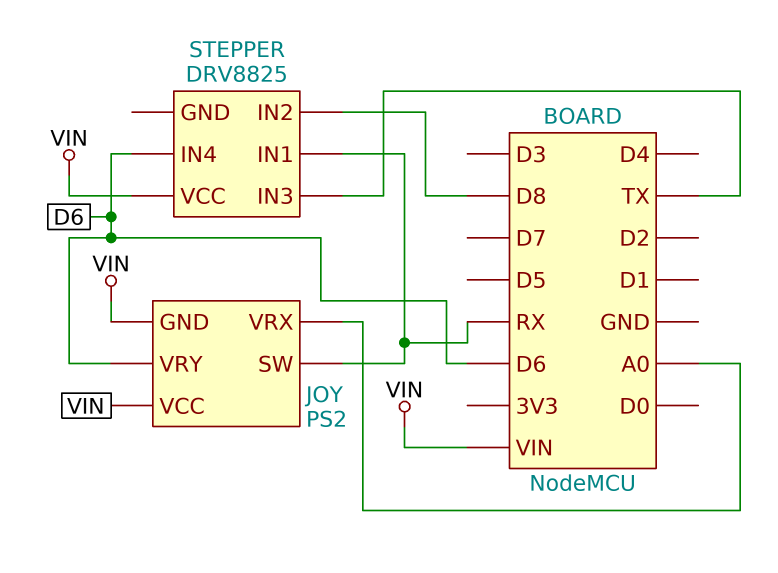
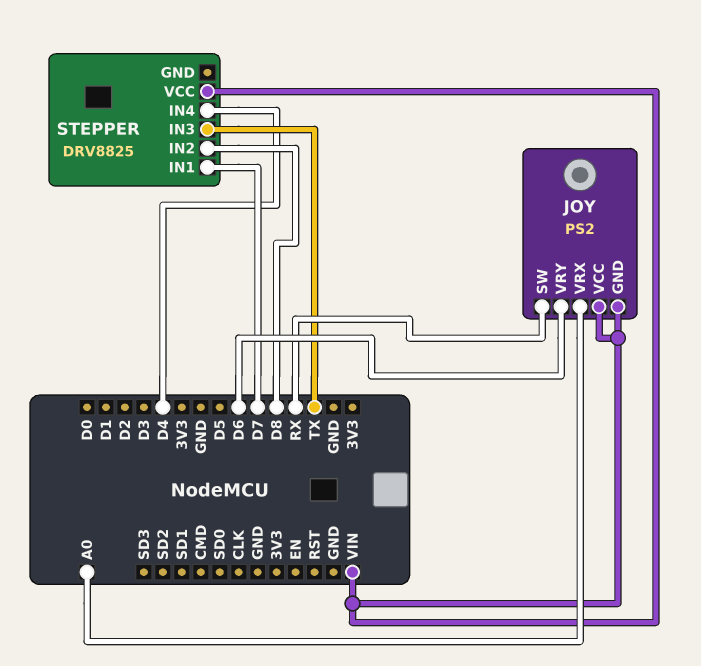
STEPPER pin IN1: RX -> D7
STEPPER pin IN4: D6 -> D4

